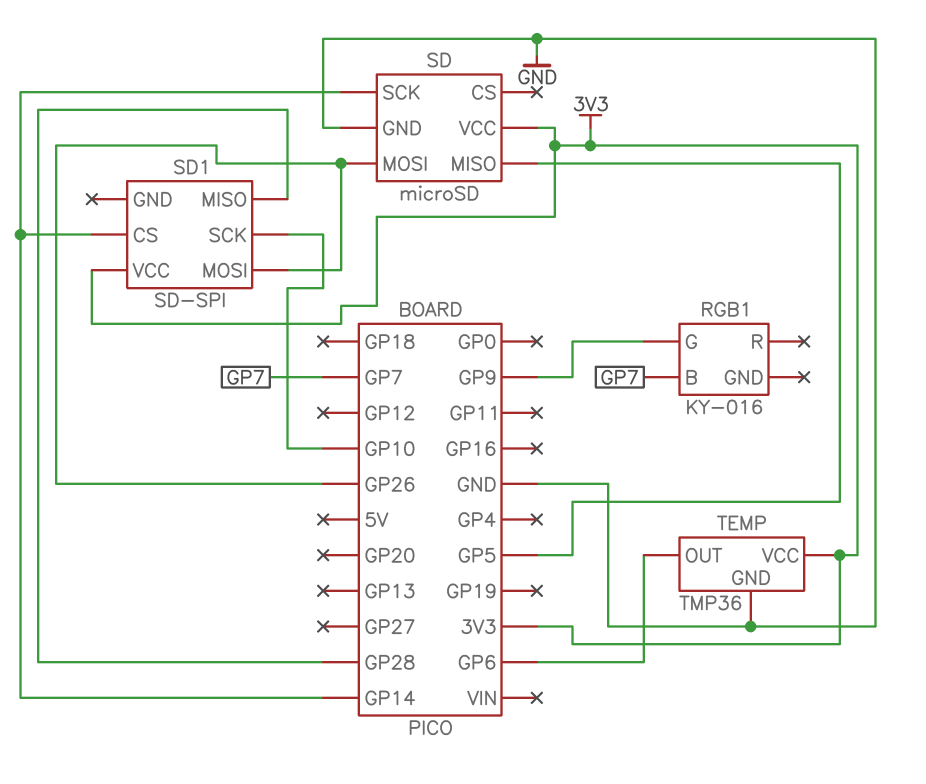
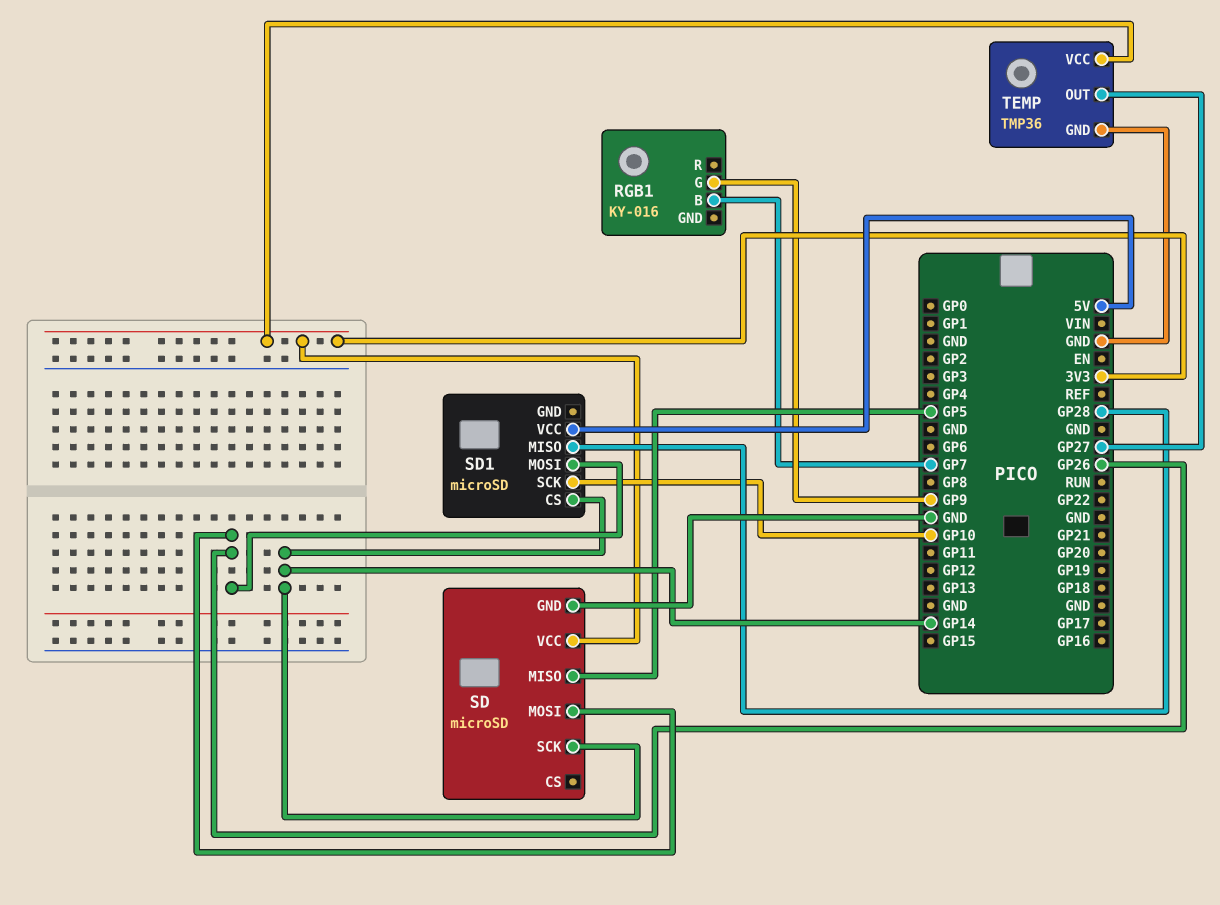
SD1: SD-SPI -> microSD
SD1 pin VCC: 3V3 -> 5V
TEMP pin OUT: GP6 -> GP27

